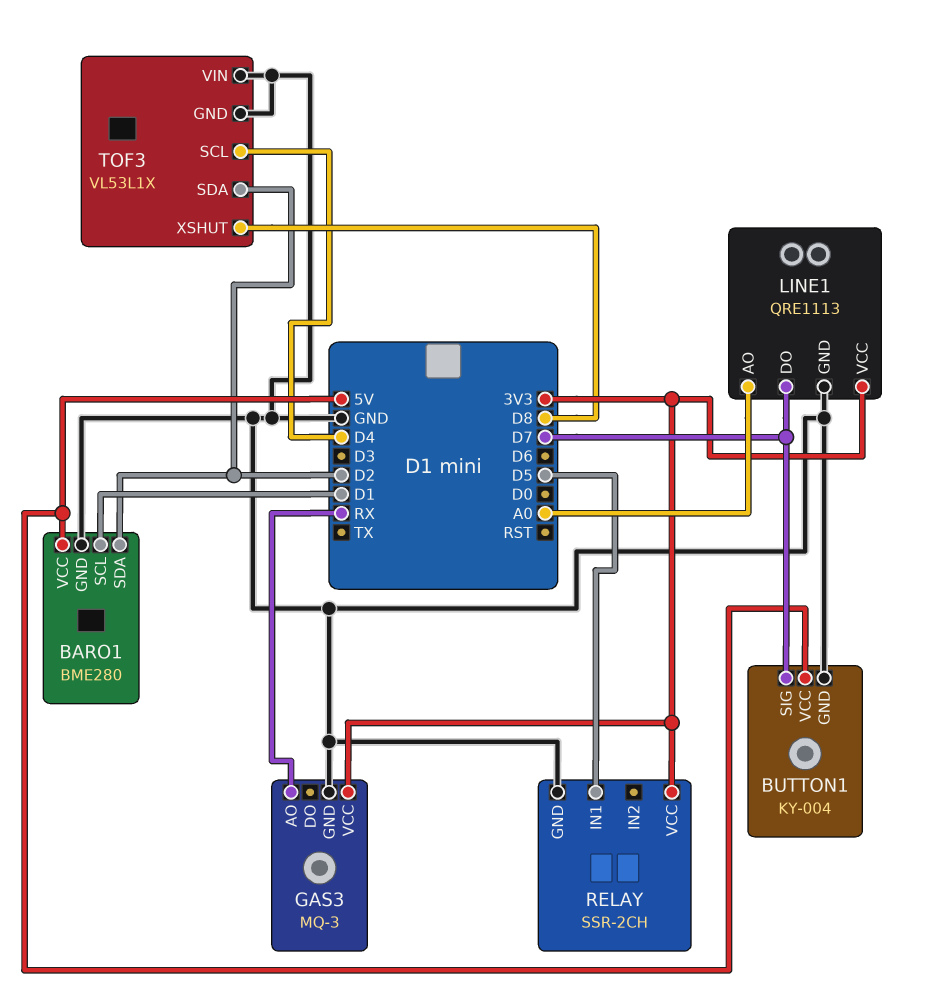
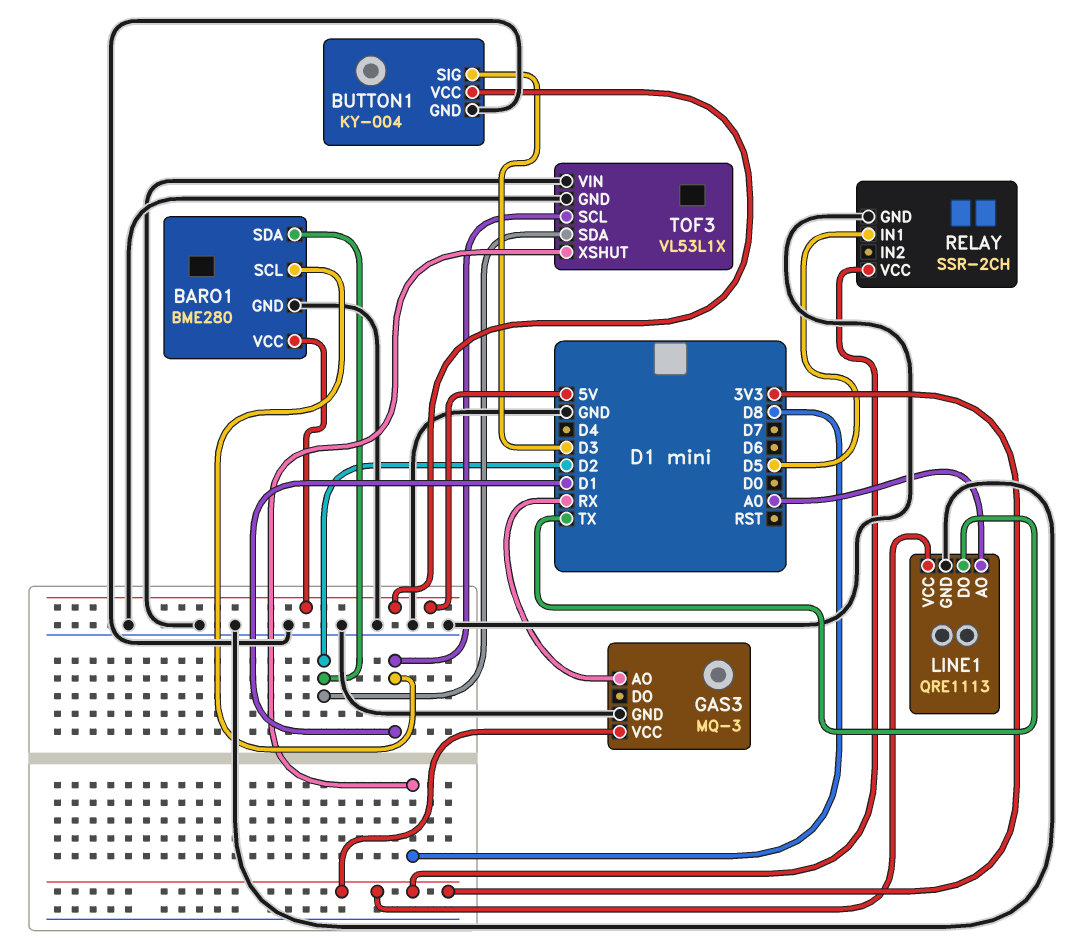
BUTTON1 pin SIG: D7 -> D3
LINE1 pin DO: D7 -> TX
TOF3 pin SCL: D4 -> D1

